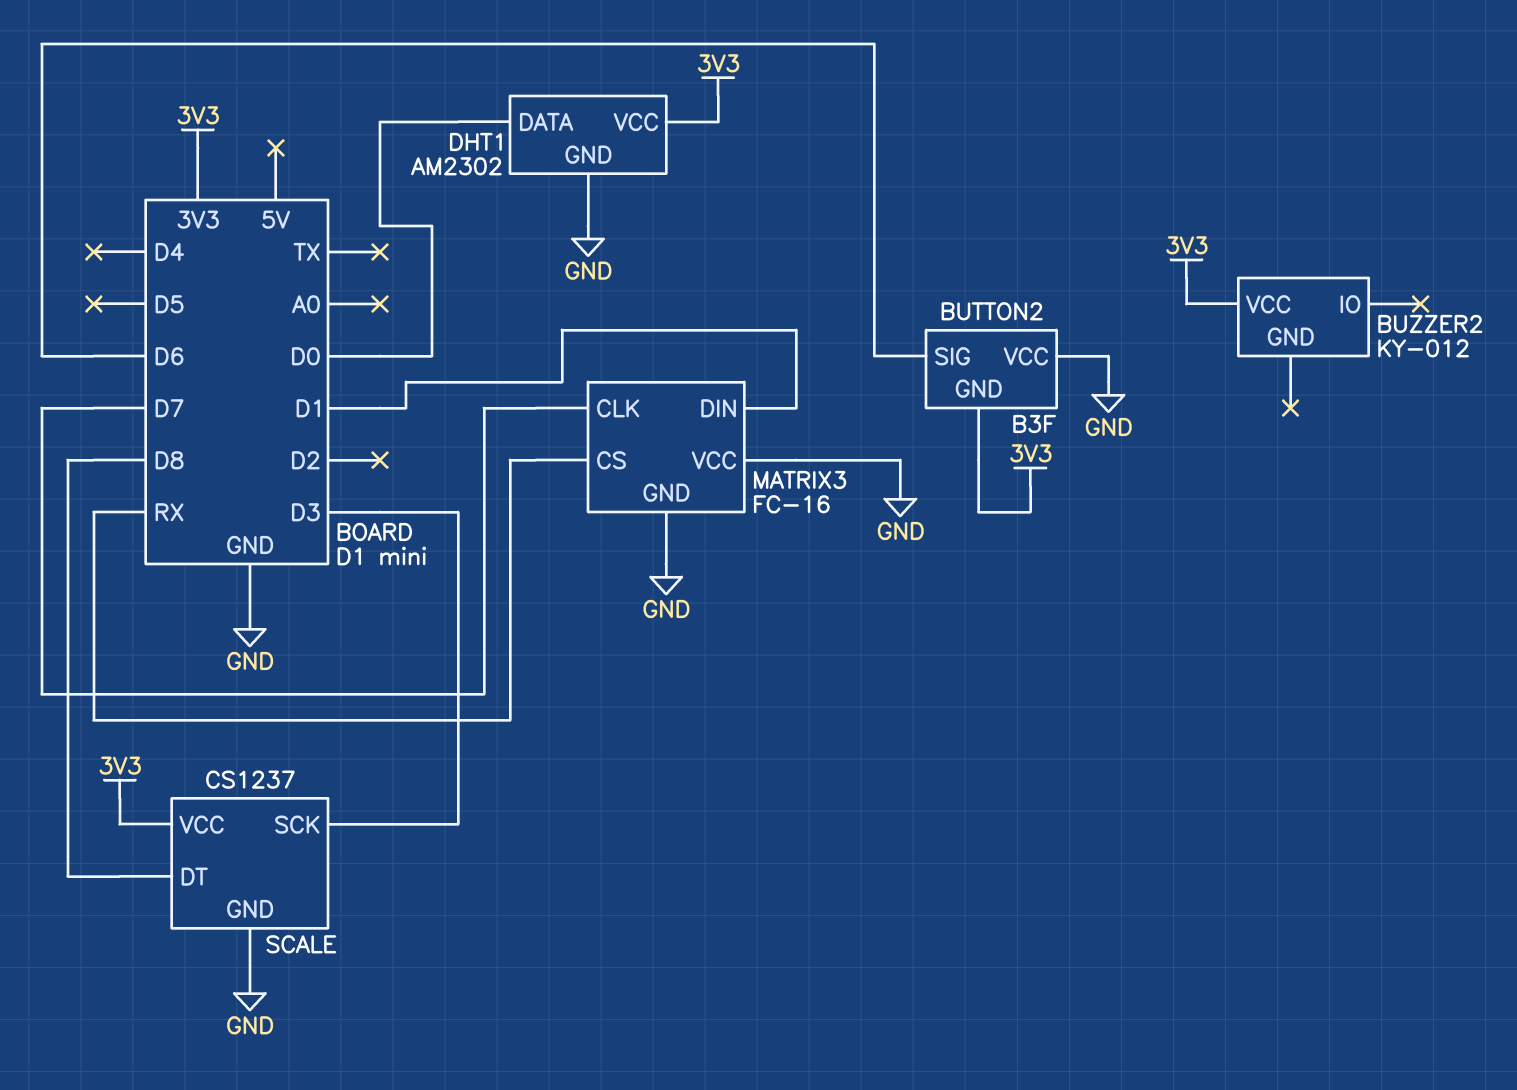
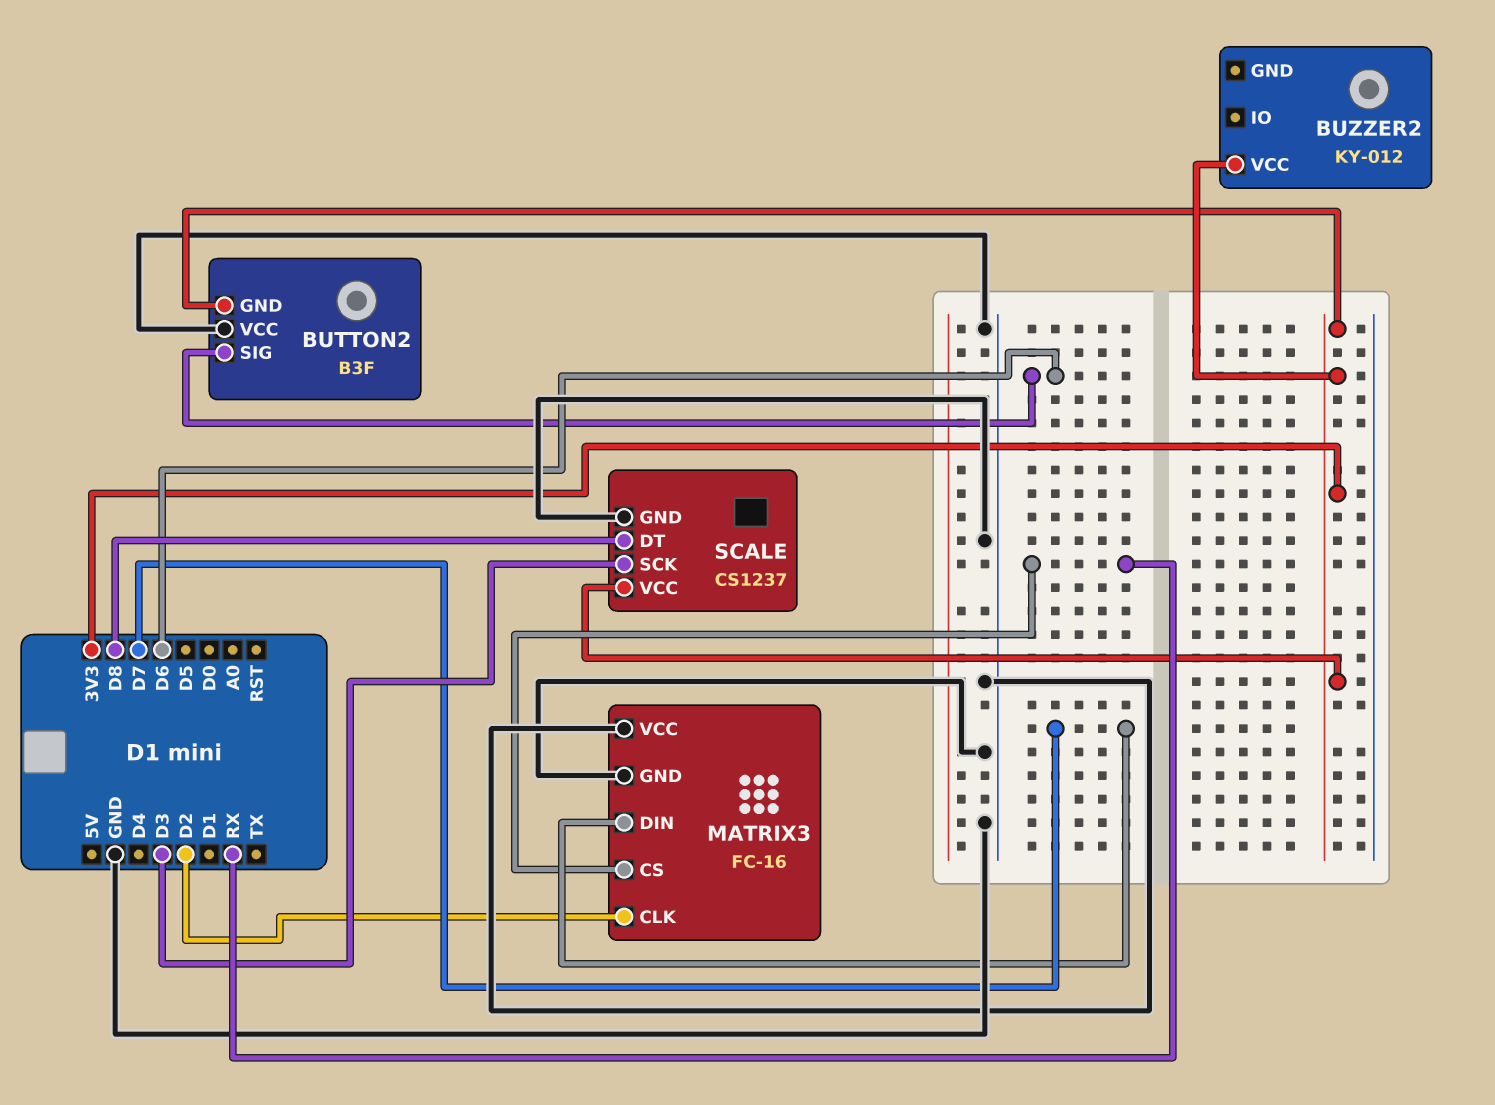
DHT1: AM2302 -> none
DHT1 pin DATA: D0 -> none
DHT1 pin GND: GND -> none
DHT1 pin VCC: 3V3 -> none
MATRIX3 pin CLK: D7 -> D2
MATRIX3 pin DIN: D1 -> D7

